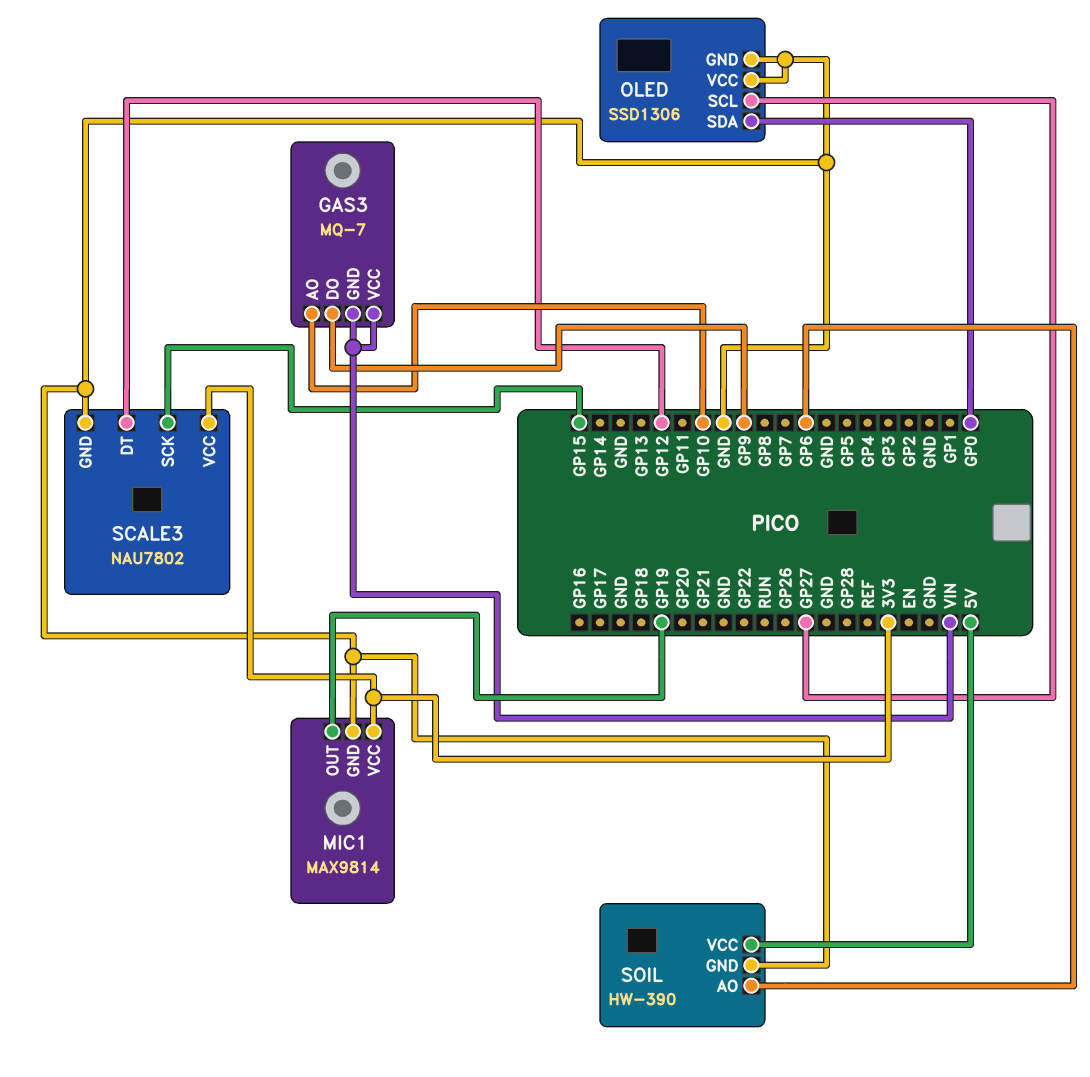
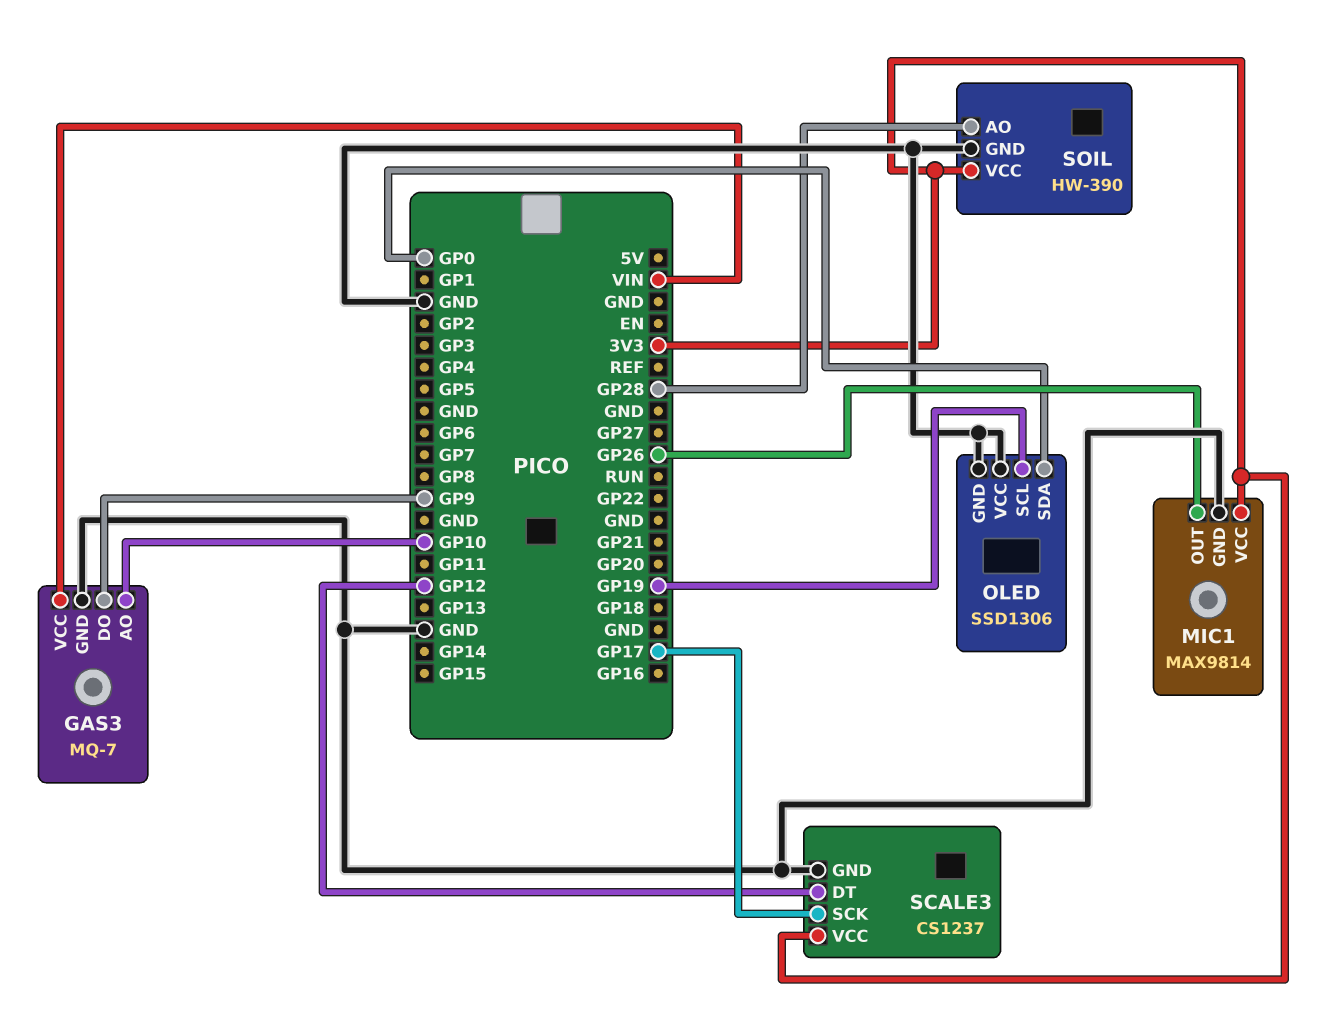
GAS3 pin GND: VIN -> GND
MIC1 pin OUT: GP19 -> GP26
OLED pin SCL: GP27 -> GP19
SCALE3: NAU7802 -> CS1237
SCALE3 pin SCK: GP15 -> GP17
SOIL pin AO: GP6 -> GP28
SOIL pin VCC: 5V -> 3V3

